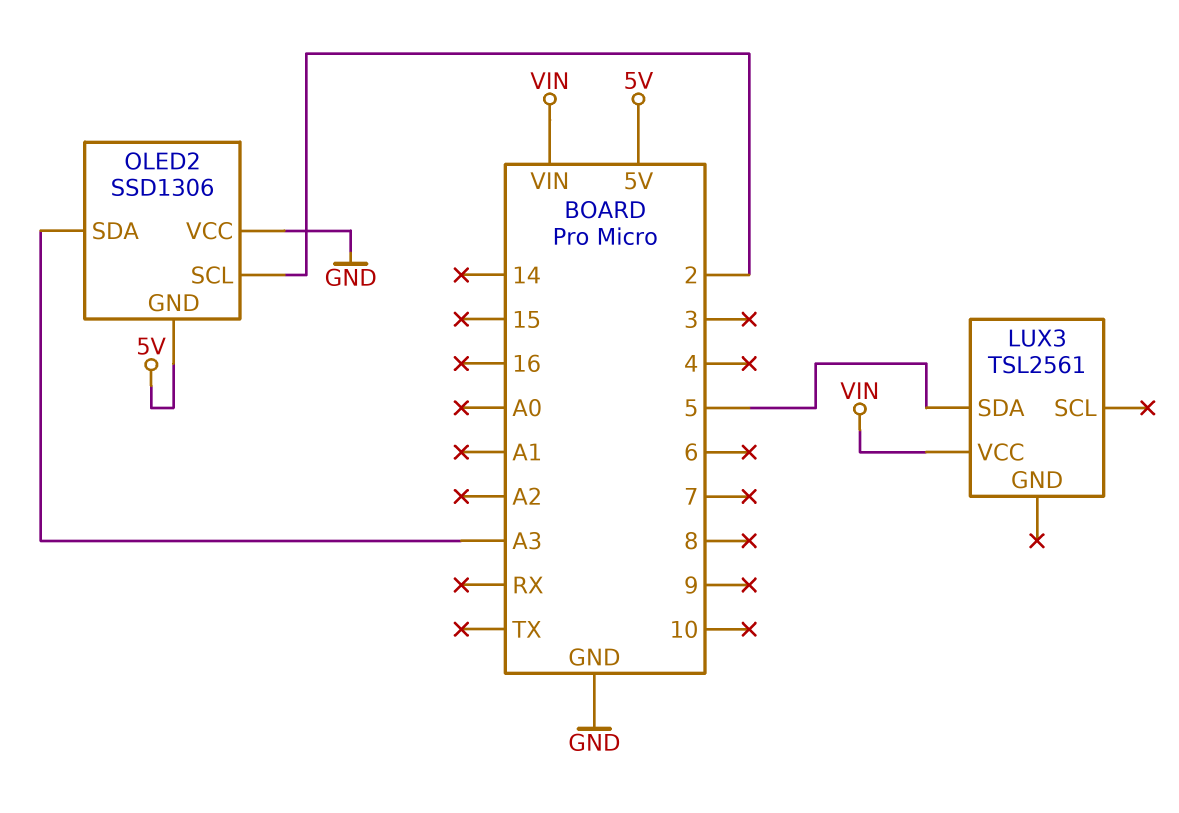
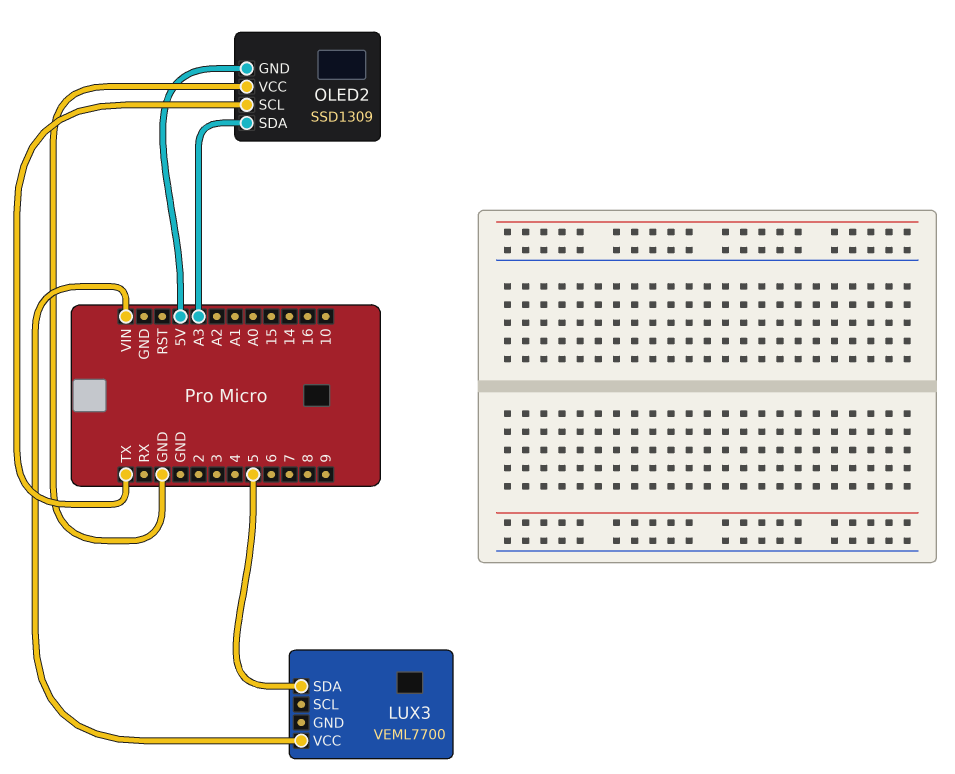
LUX3: TSL2561 -> VEML7700
OLED2: SSD1306 -> SSD1309
OLED2 pin SCL: 2 -> TX

